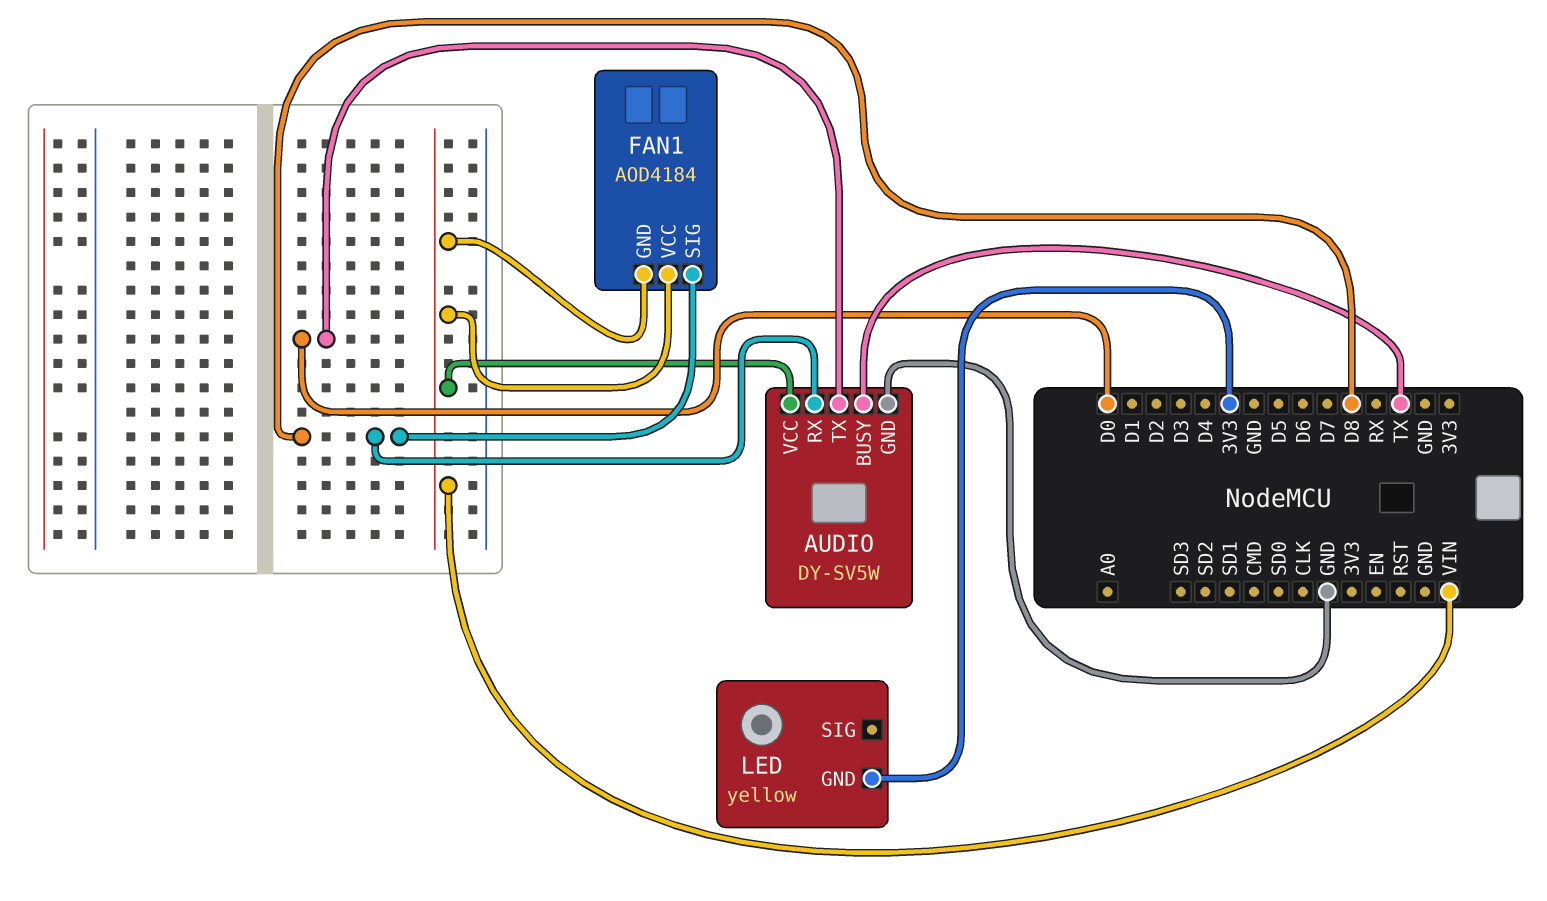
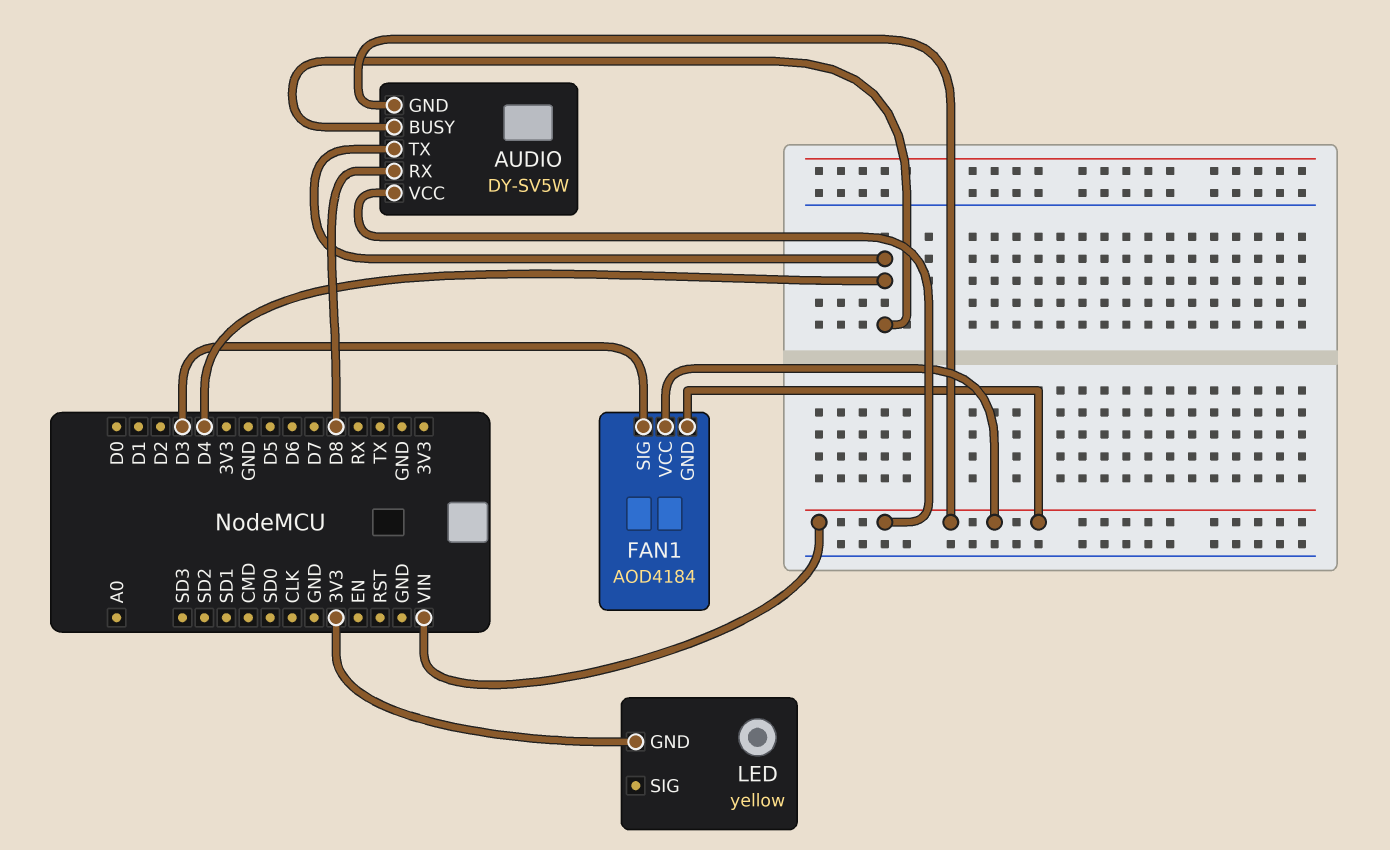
AUDIO pin BUSY: TX -> D4
AUDIO pin GND: GND -> VIN
AUDIO pin TX: D0 -> D4
FAN1 pin SIG: D8 -> D3

